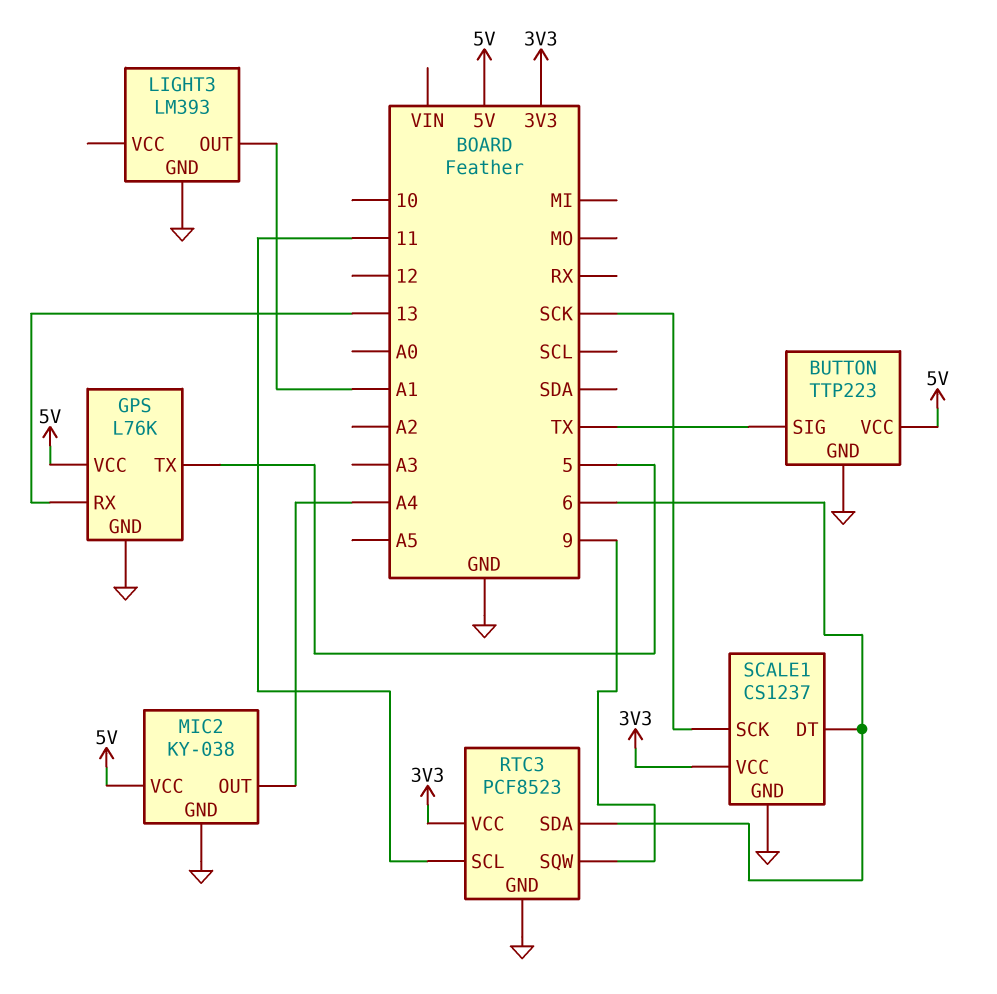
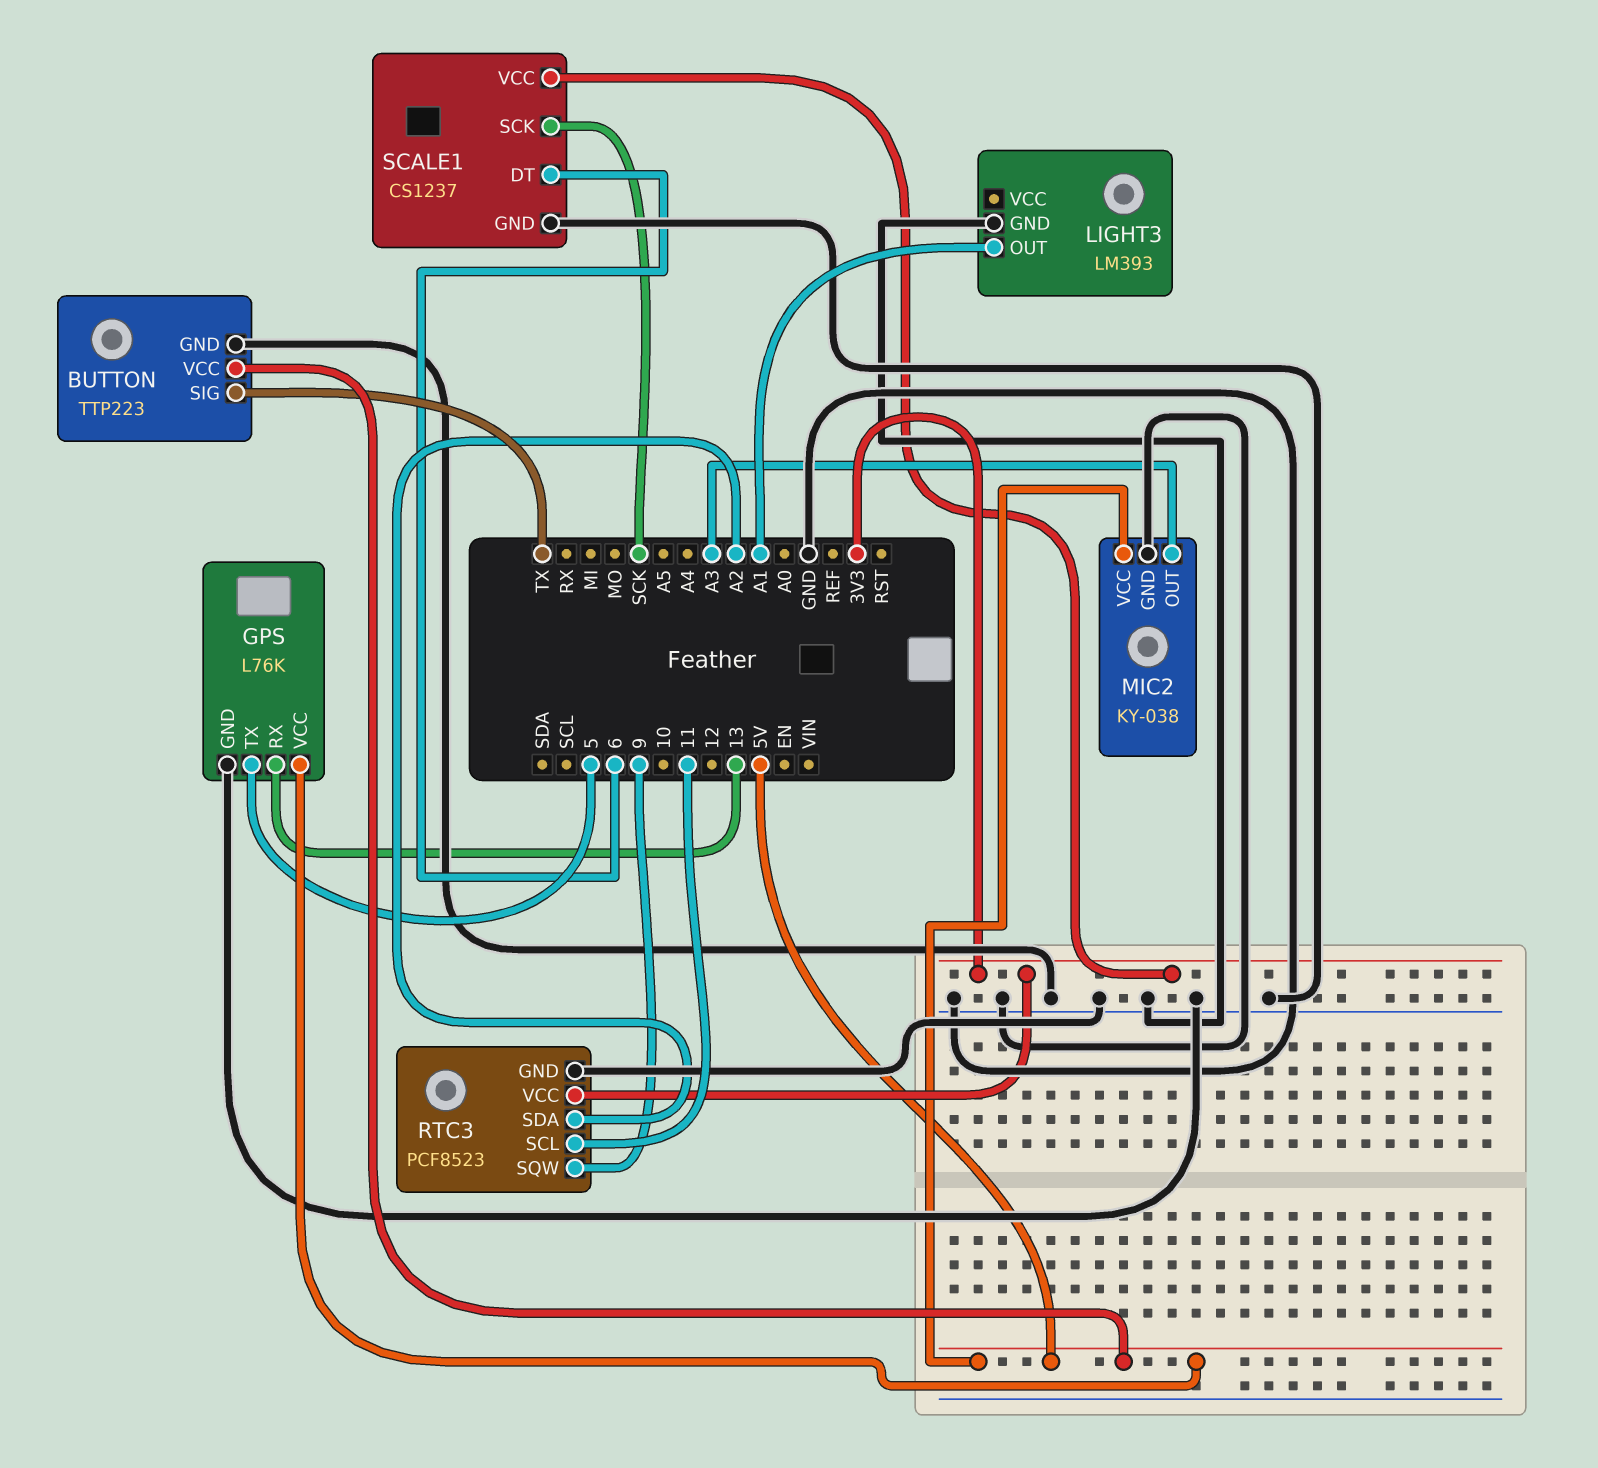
MIC2 pin OUT: A4 -> A3
RTC3 pin SDA: 6 -> A2

